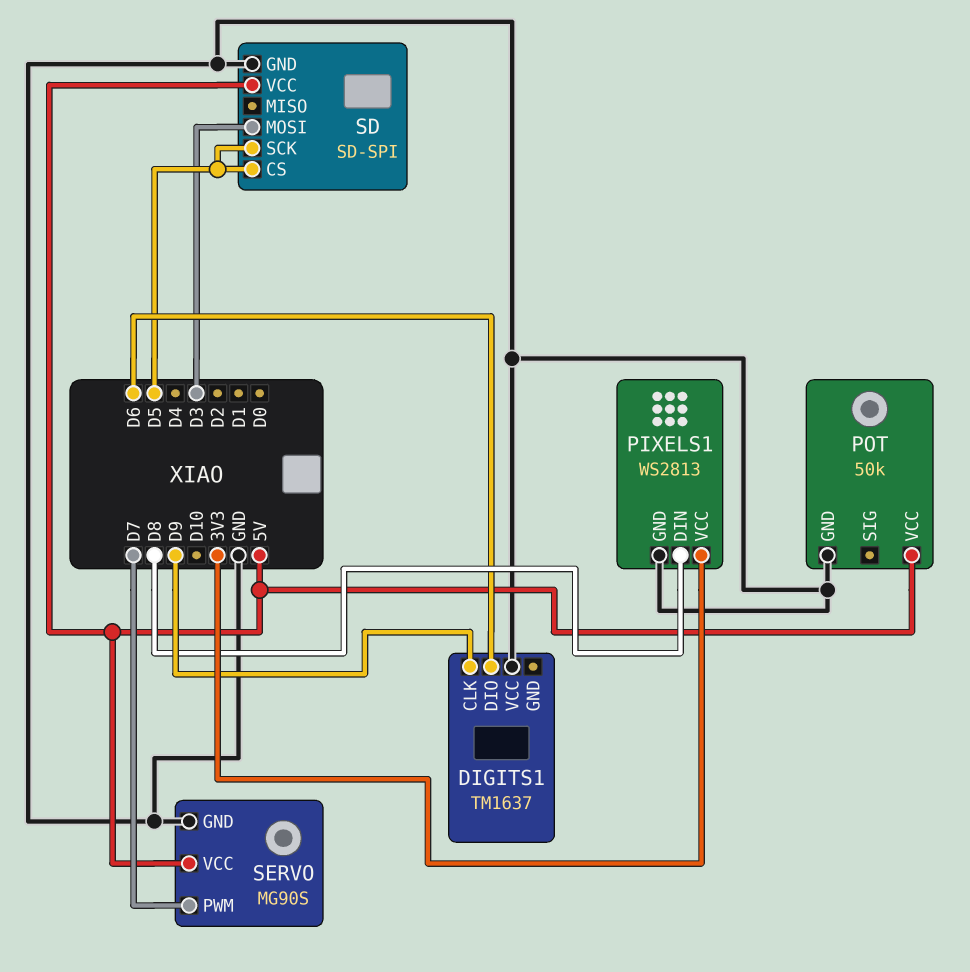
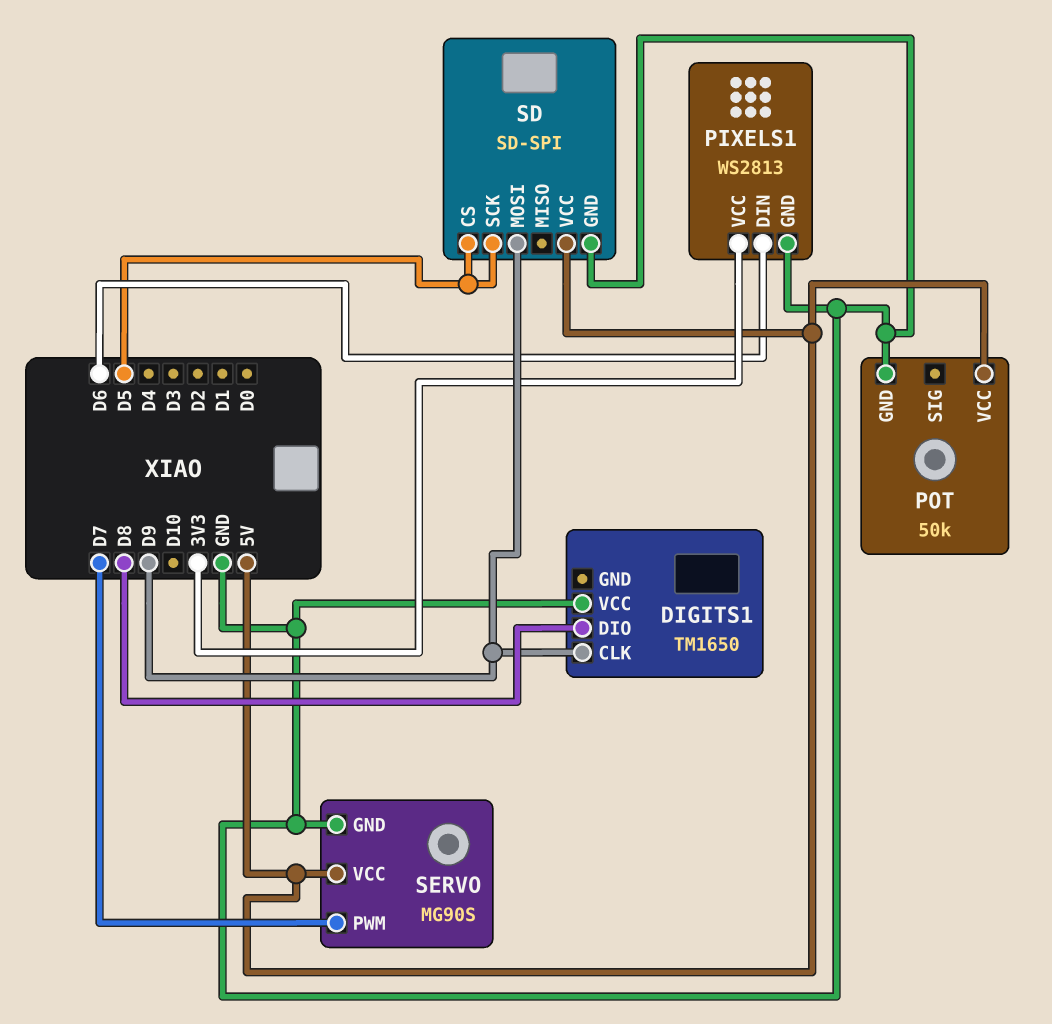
DIGITS1: TM1637 -> TM1650
DIGITS1 pin DIO: D6 -> D8
PIXELS1 pin DIN: D8 -> D6
SD pin MOSI: D3 -> D9

